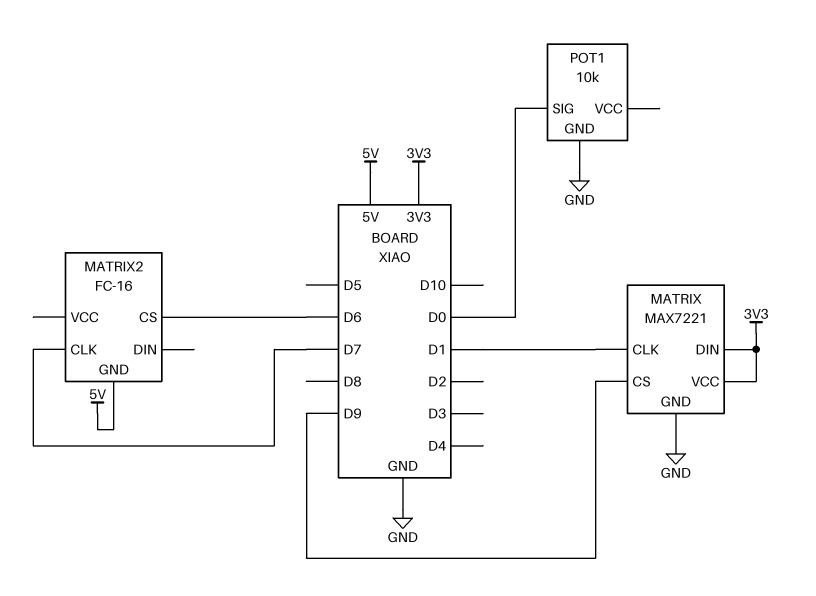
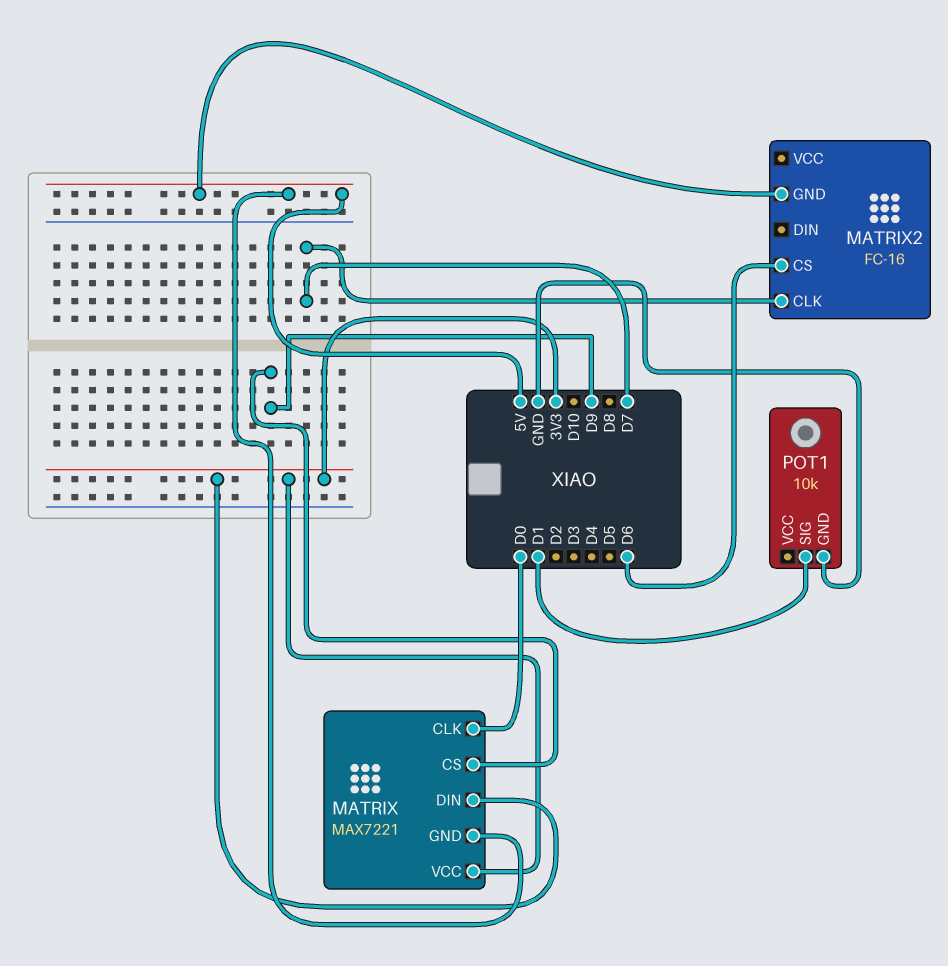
MATRIX pin CLK: D1 -> D0
MATRIX pin GND: GND -> 5V
POT1 pin SIG: D0 -> D1

